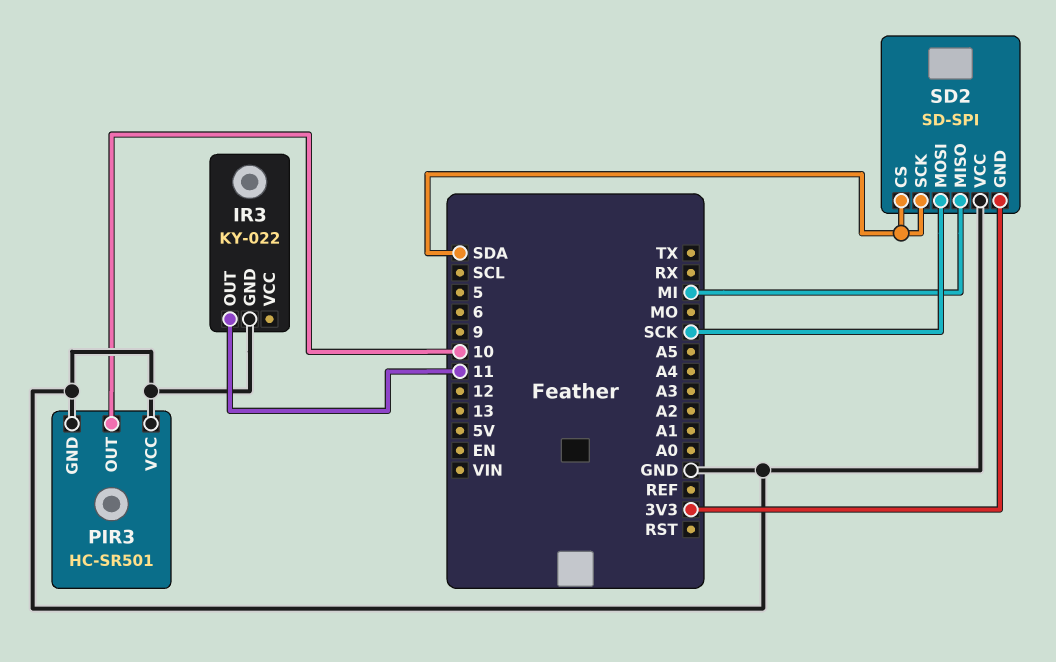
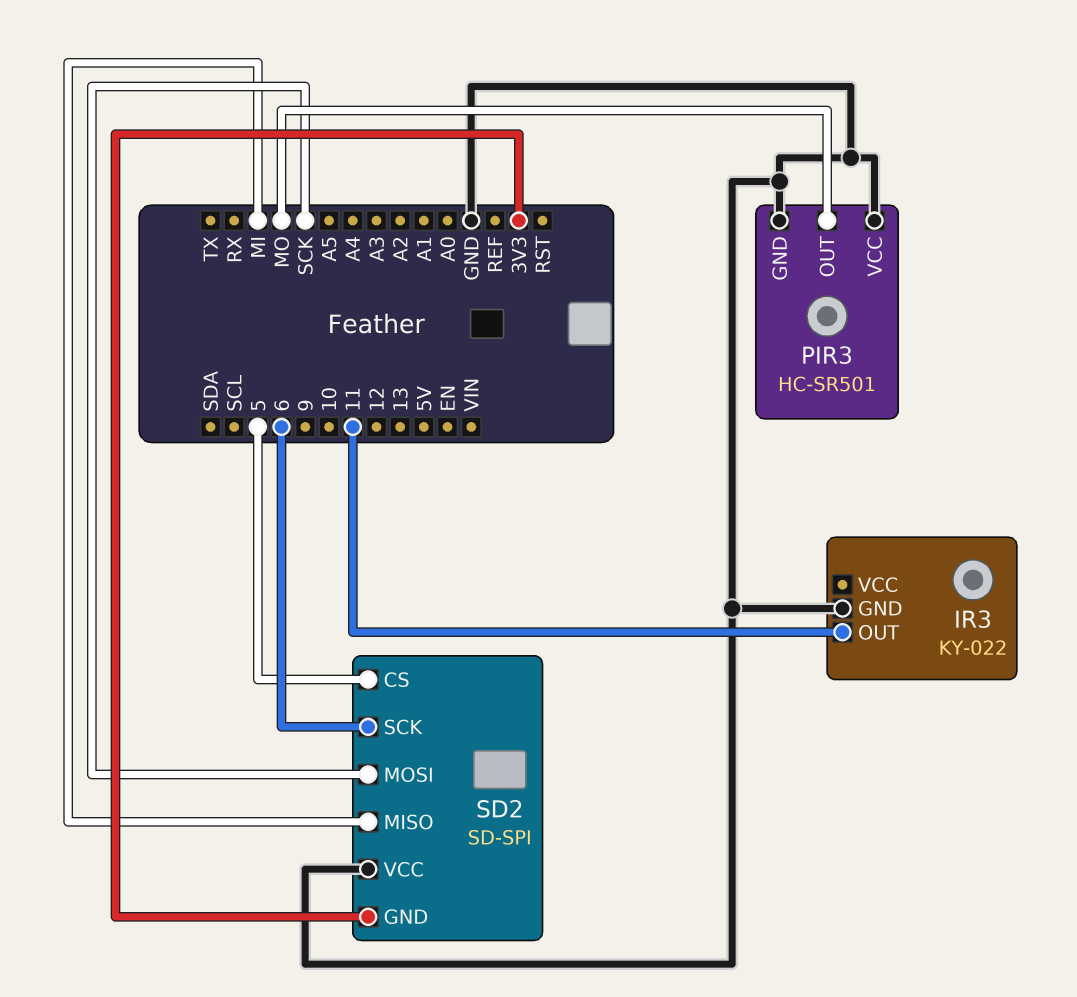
PIR3 pin OUT: 10 -> MO
SD2 pin CS: SDA -> 5
SD2 pin SCK: SDA -> 6

